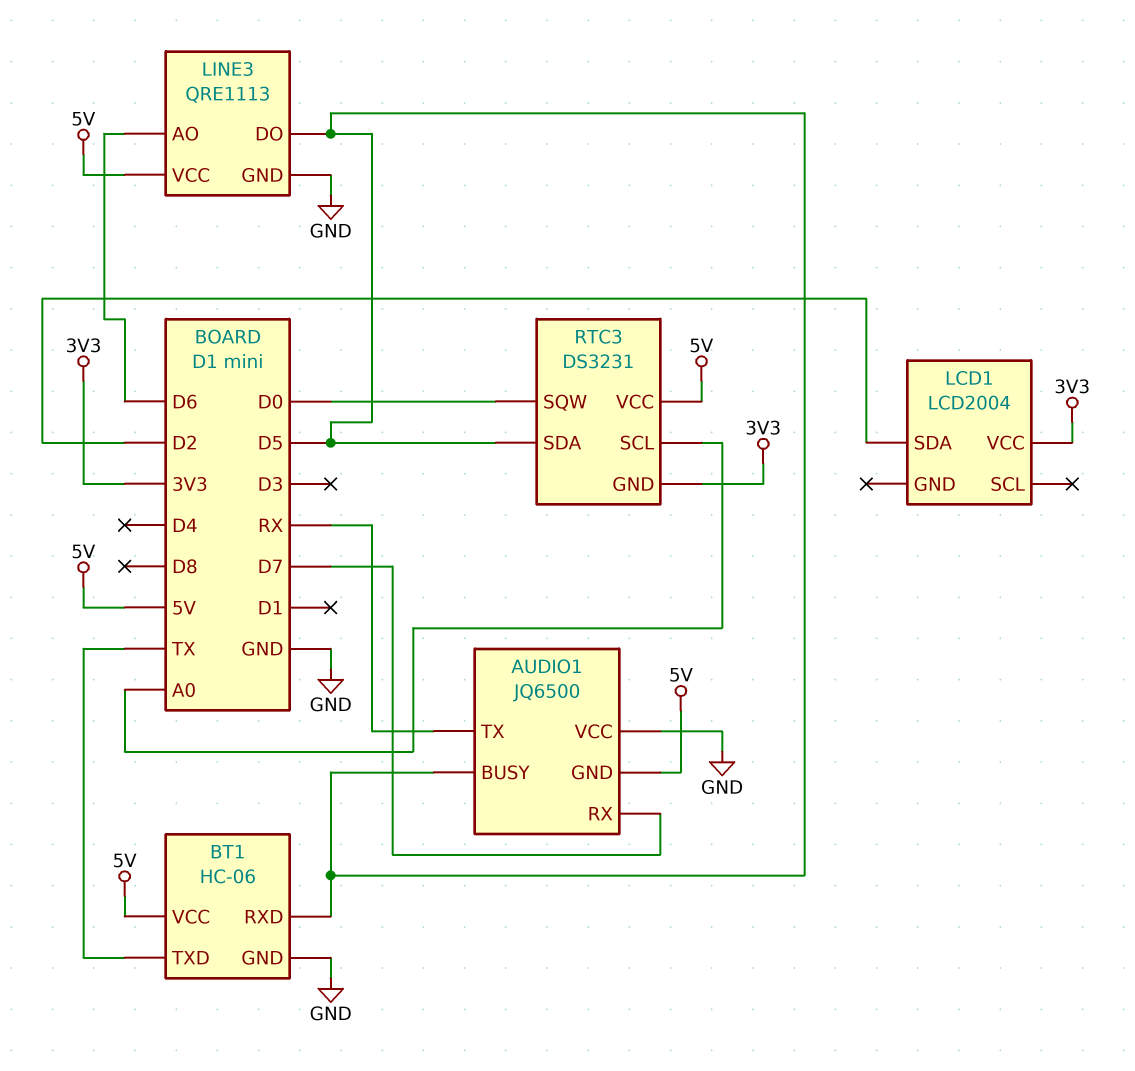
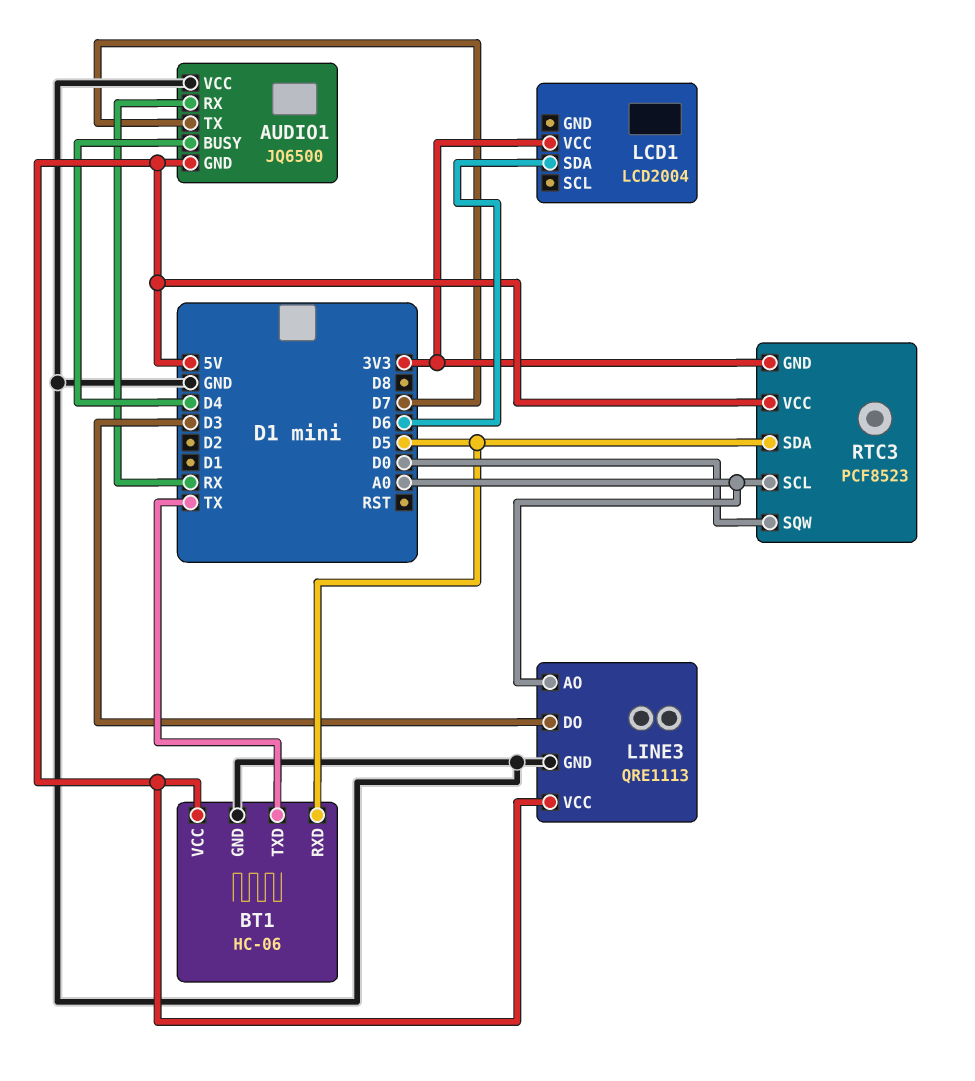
AUDIO1 pin BUSY: D5 -> D4
AUDIO1 pin RX: D7 -> RX
AUDIO1 pin TX: RX -> D7
LCD1 pin SDA: D2 -> D6
LINE3 pin AO: D6 -> A0
LINE3 pin DO: D5 -> D3
RTC3: DS3231 -> PCF8523

